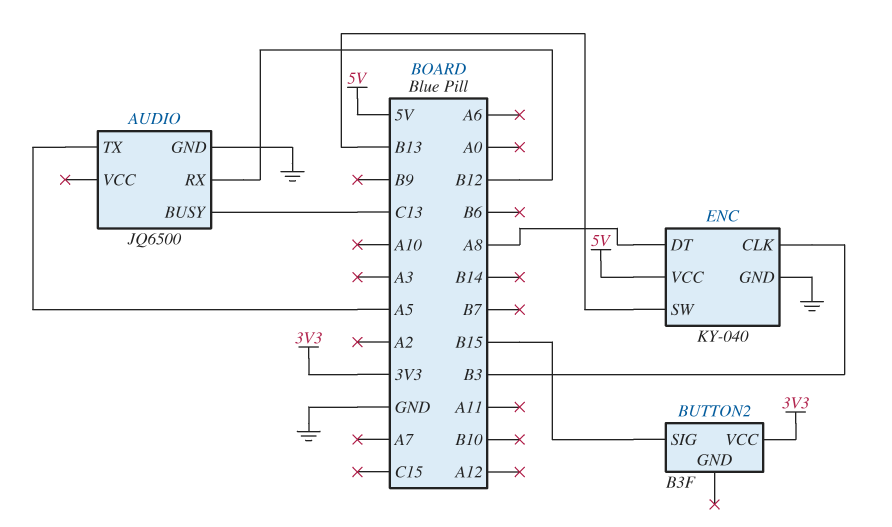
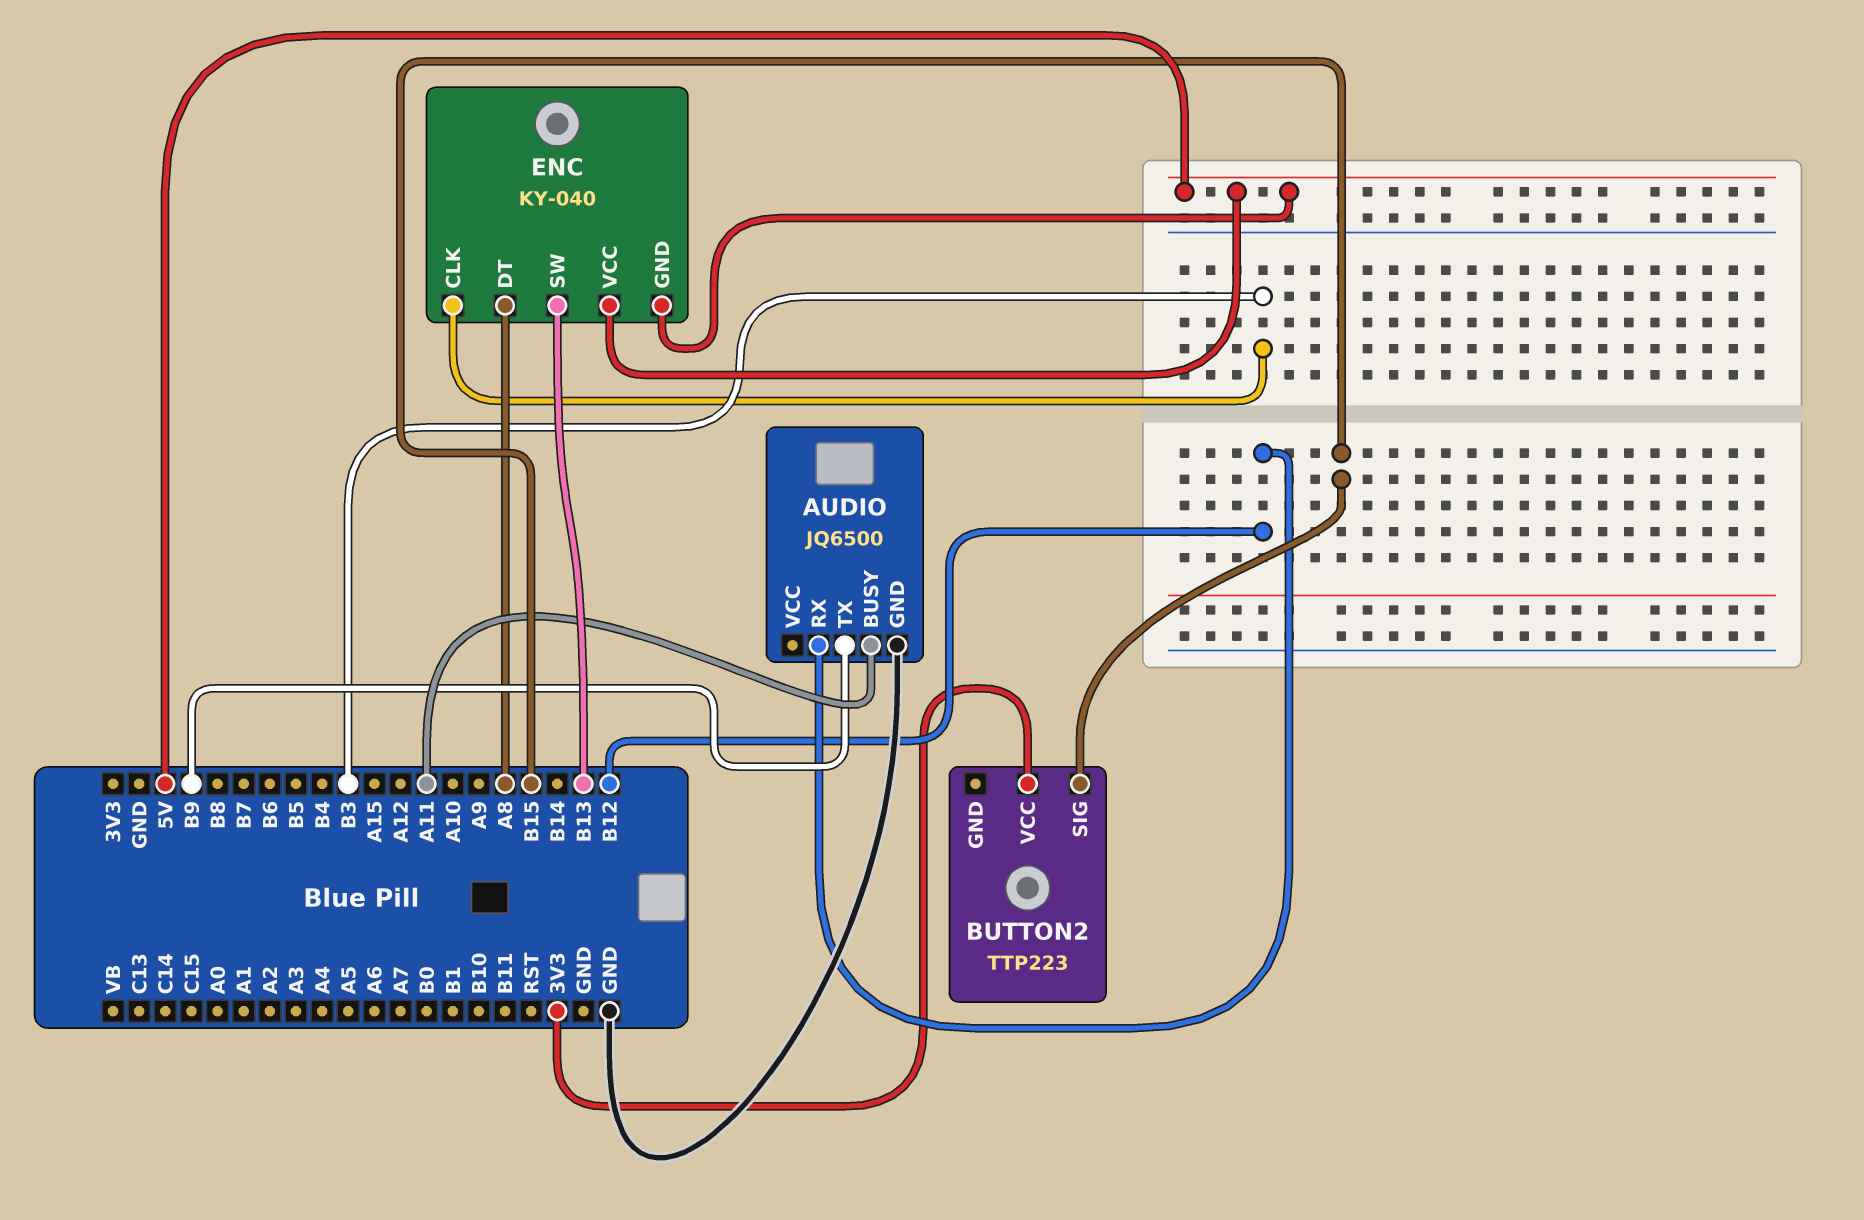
AUDIO pin BUSY: C13 -> A11
AUDIO pin TX: A5 -> B9
BUTTON2: B3F -> TTP223
ENC pin GND: GND -> 5V

